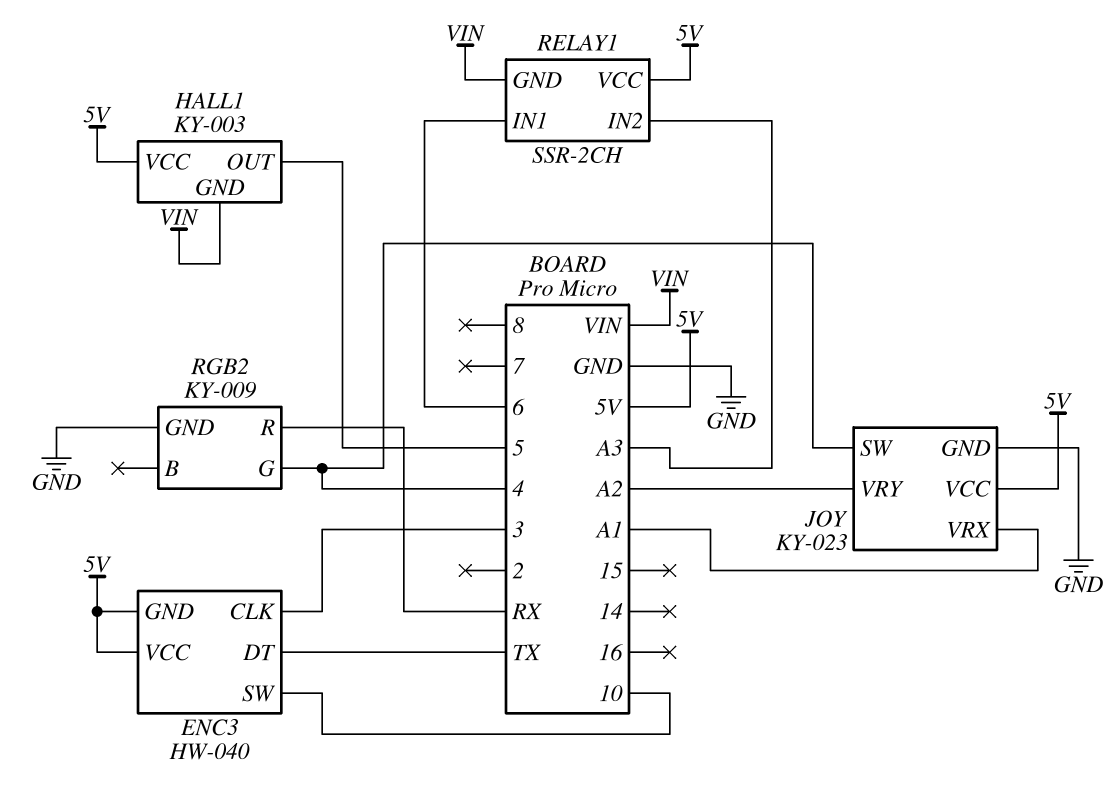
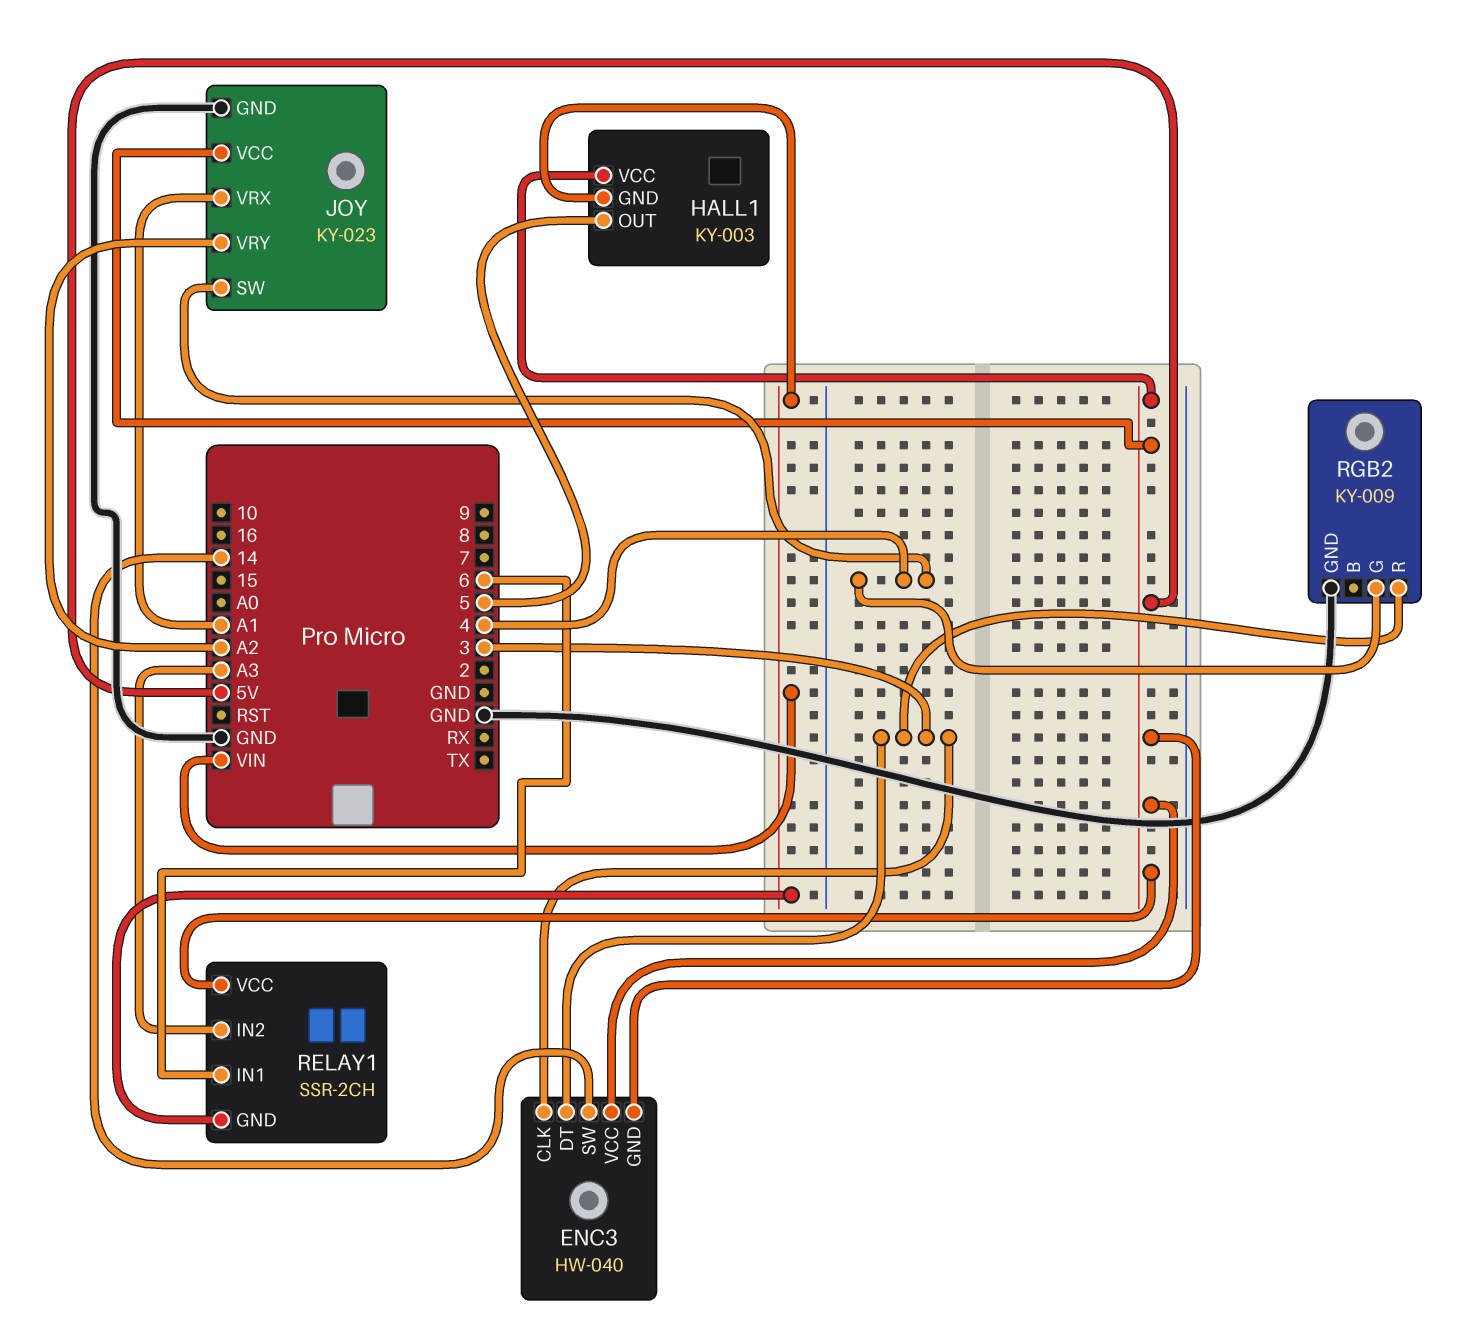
ENC3 pin DT: TX -> 3
ENC3 pin SW: 10 -> 14
RGB2 pin R: RX -> 3

